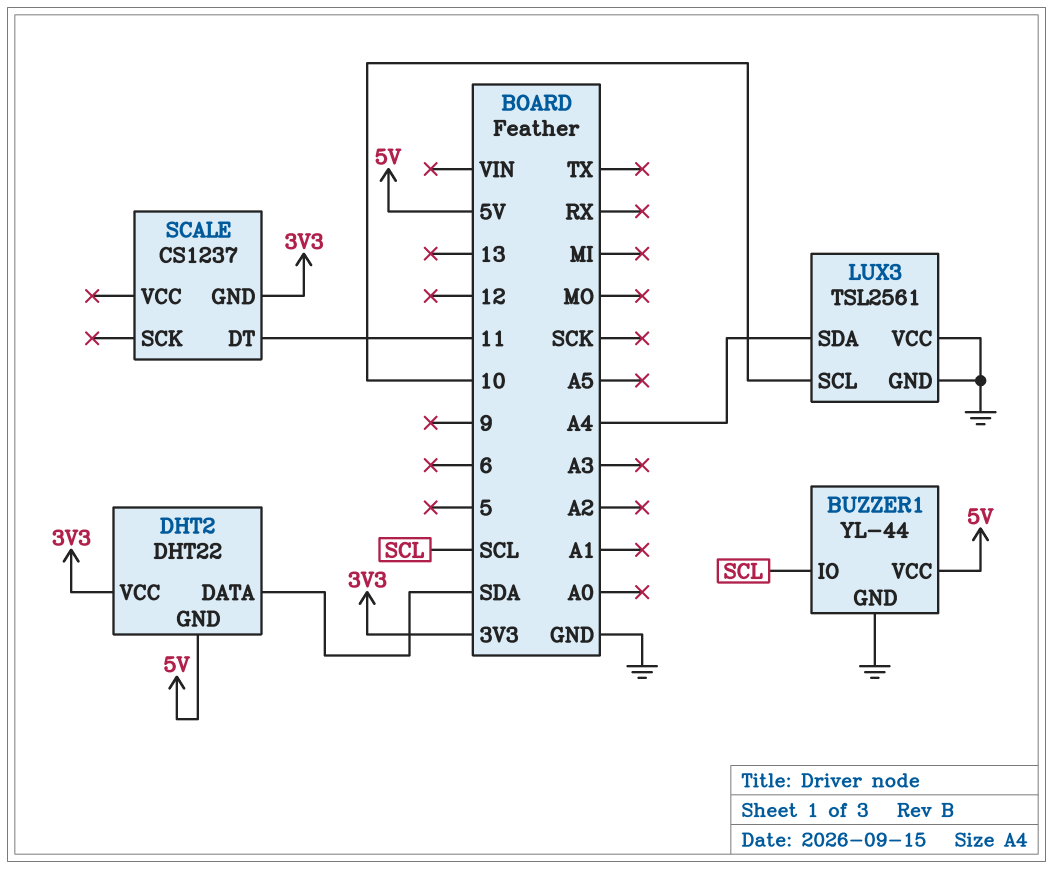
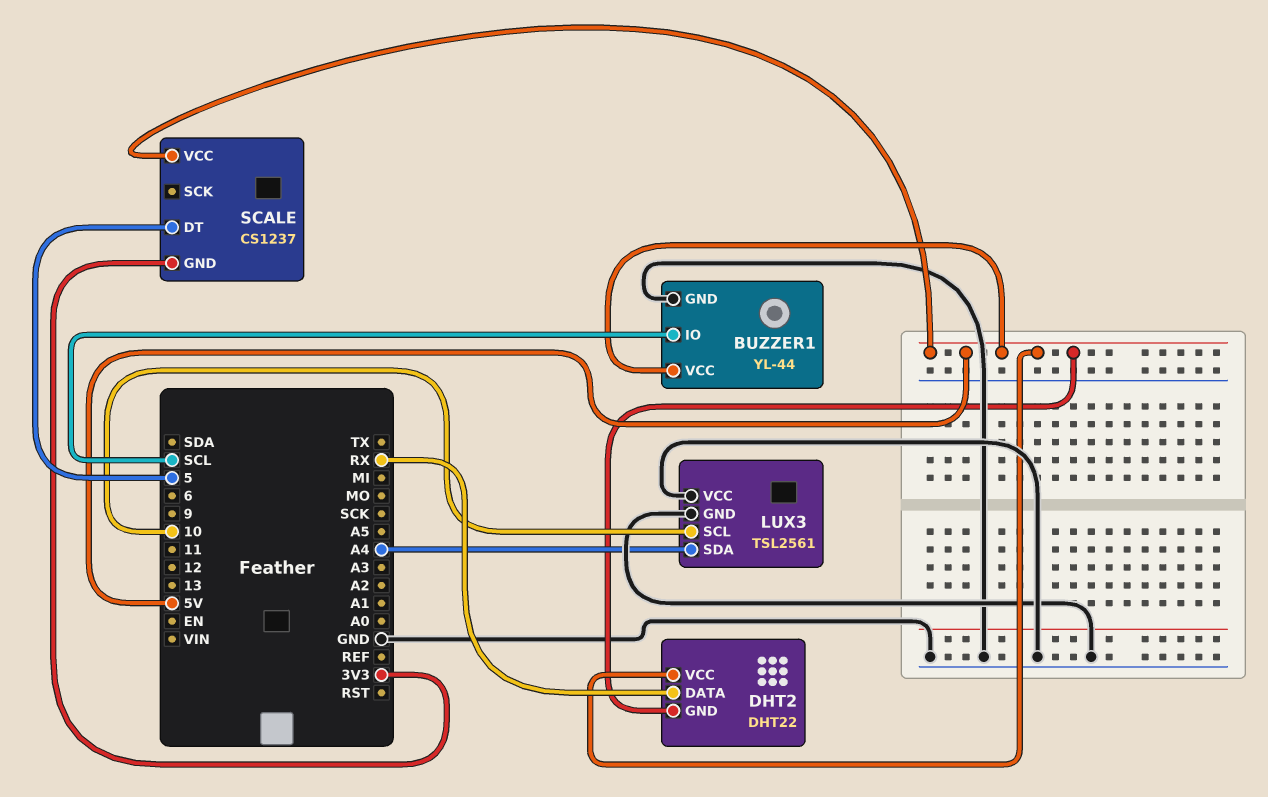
DHT2 pin DATA: SDA -> RX
DHT2 pin VCC: 3V3 -> 5V
SCALE pin DT: 11 -> 5
SCALE pin VCC: none -> 5V

